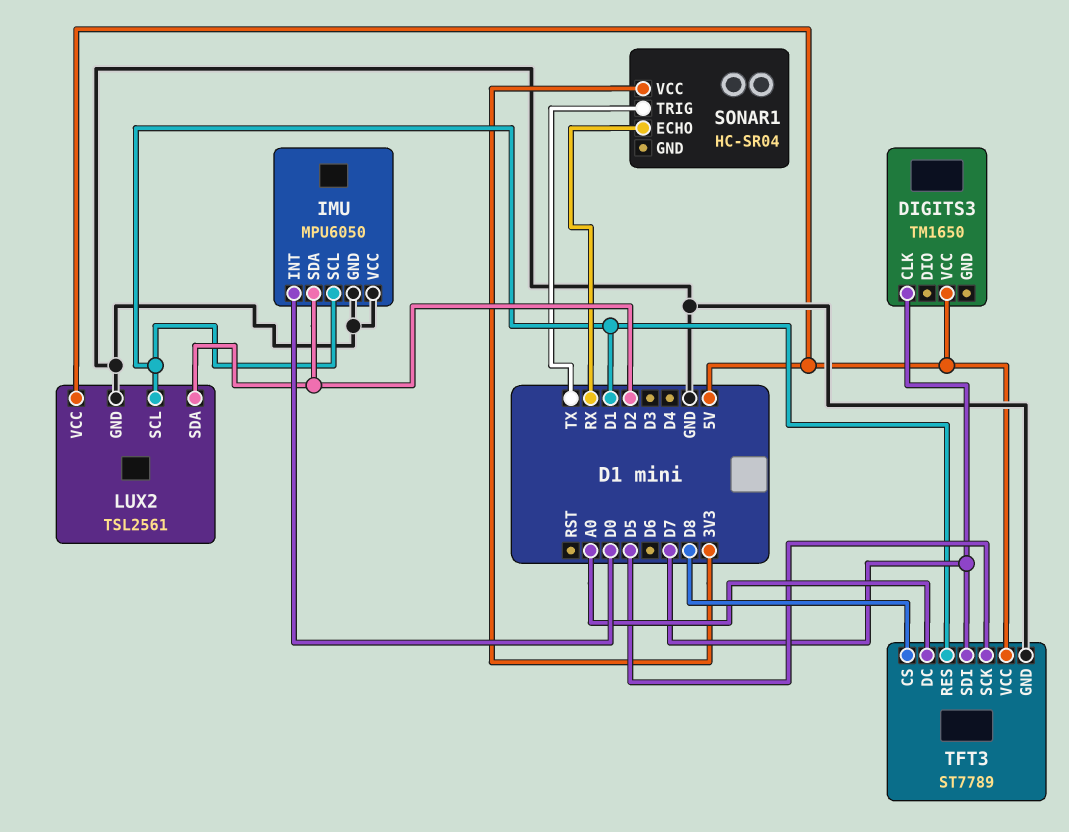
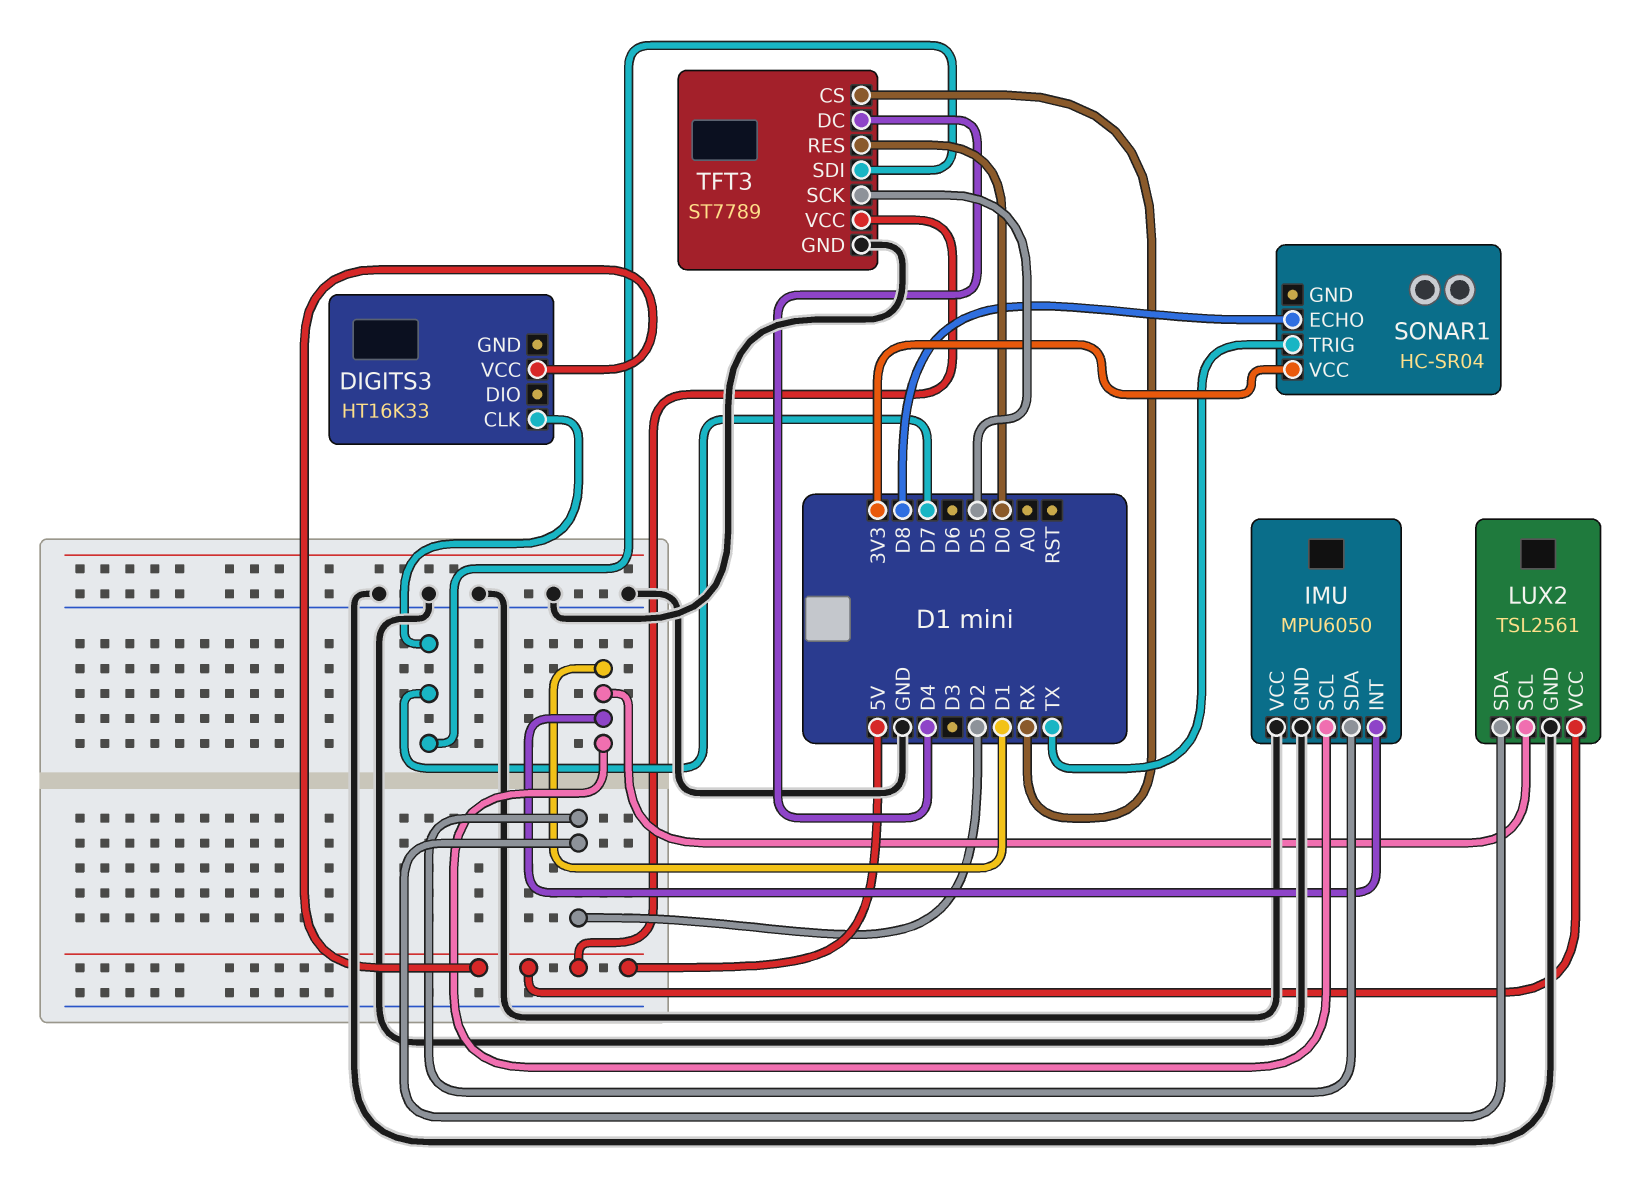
DIGITS3: TM1650 -> HT16K33
IMU pin INT: D0 -> D1
SONAR1 pin ECHO: RX -> D8
TFT3 pin CS: D8 -> RX
TFT3 pin DC: A0 -> D4
TFT3 pin RES: D1 -> D0

